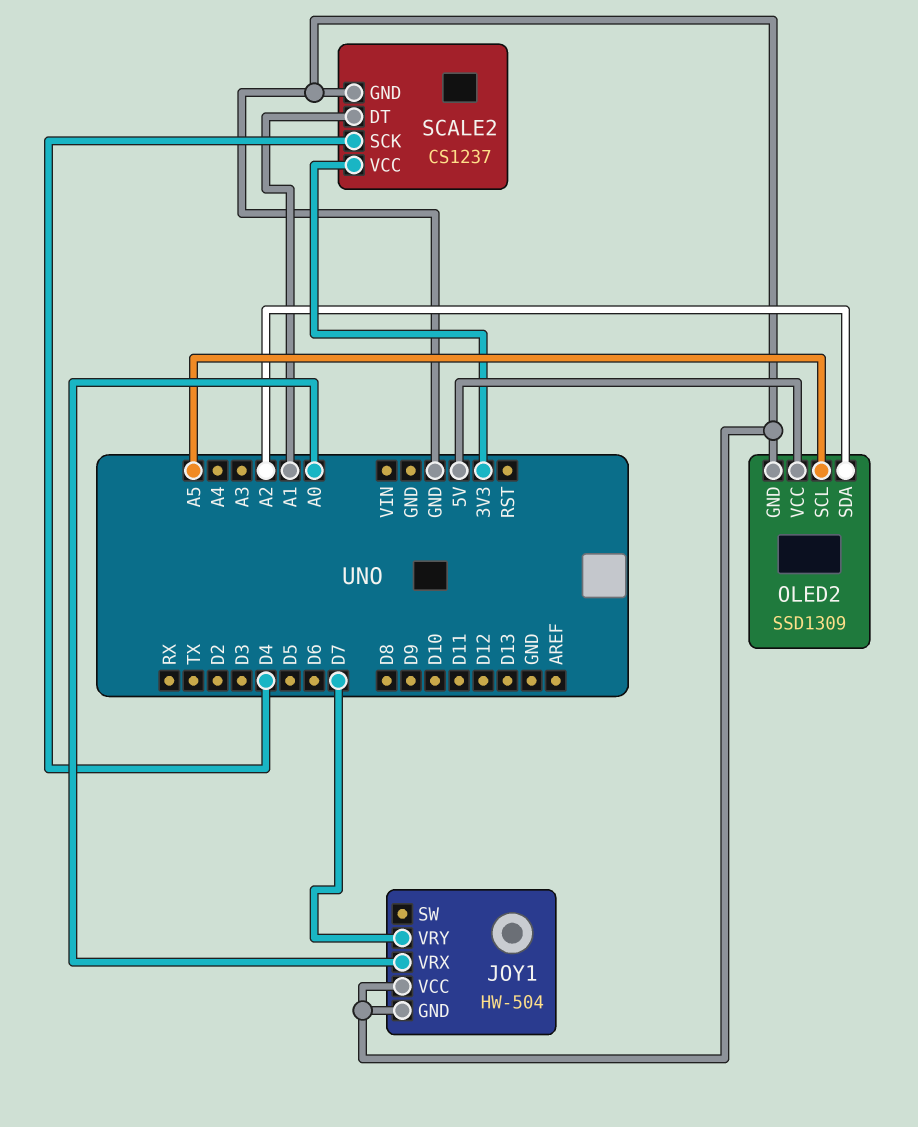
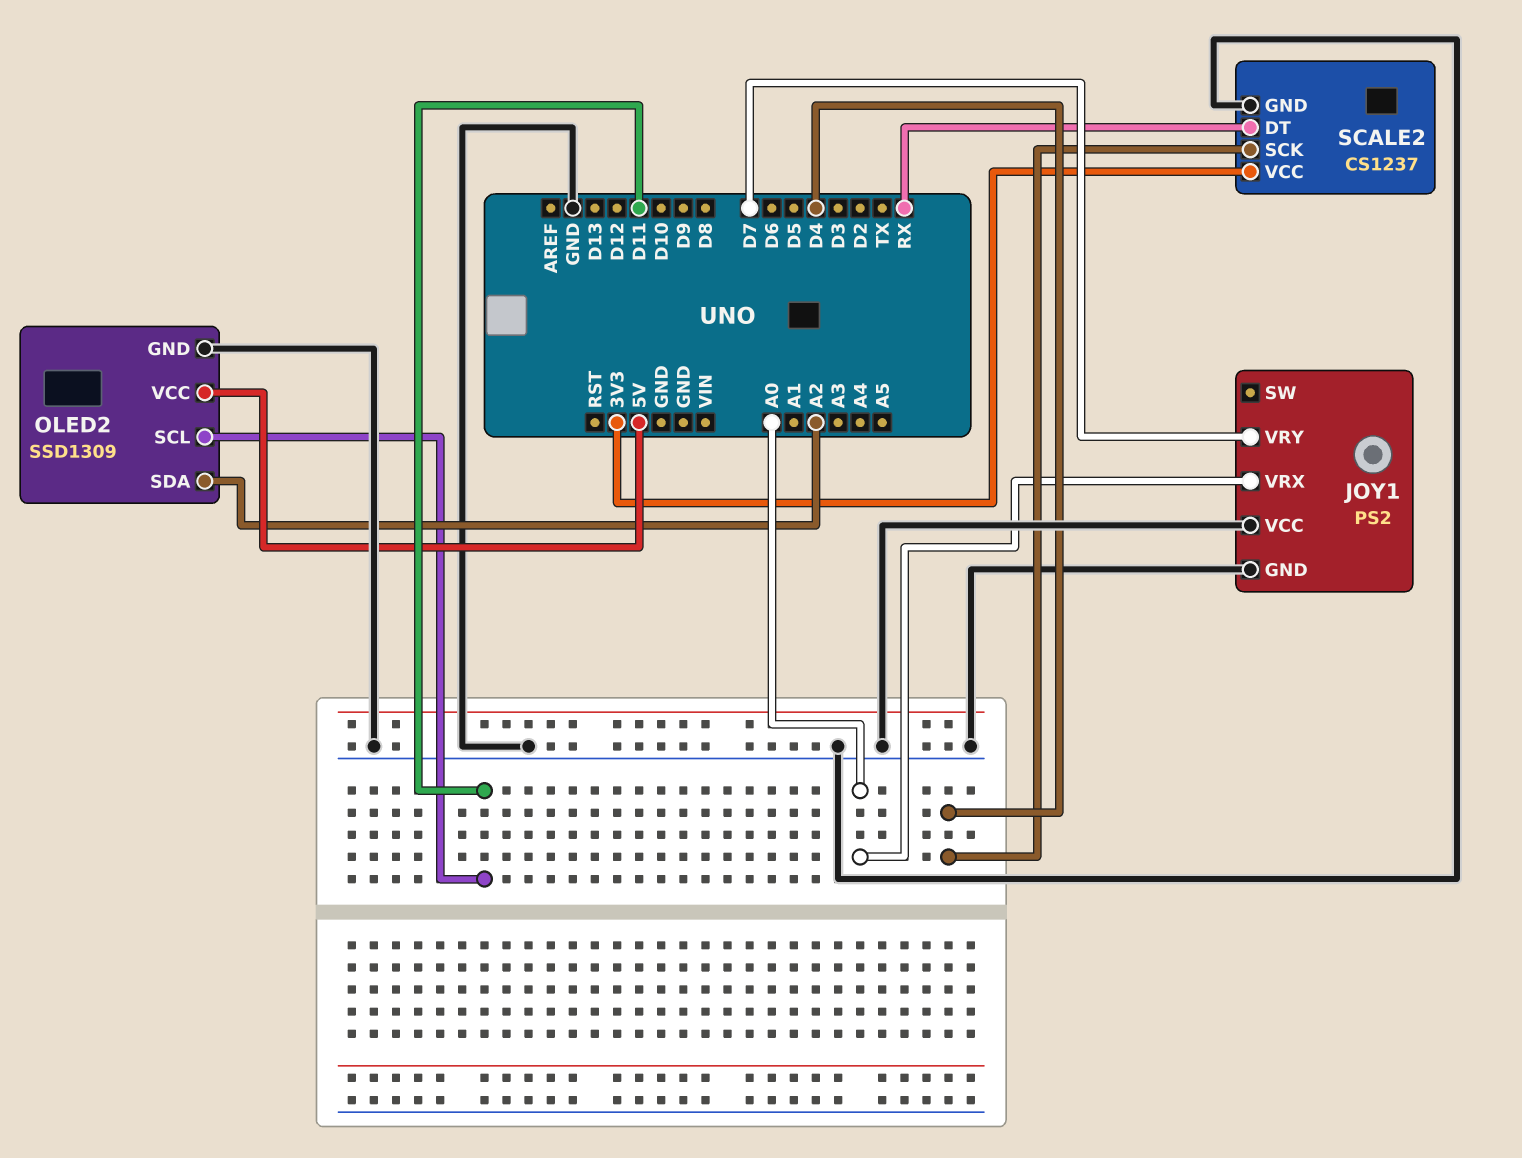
JOY1: HW-504 -> PS2
OLED2 pin SCL: A5 -> D11
SCALE2 pin DT: A1 -> RX

